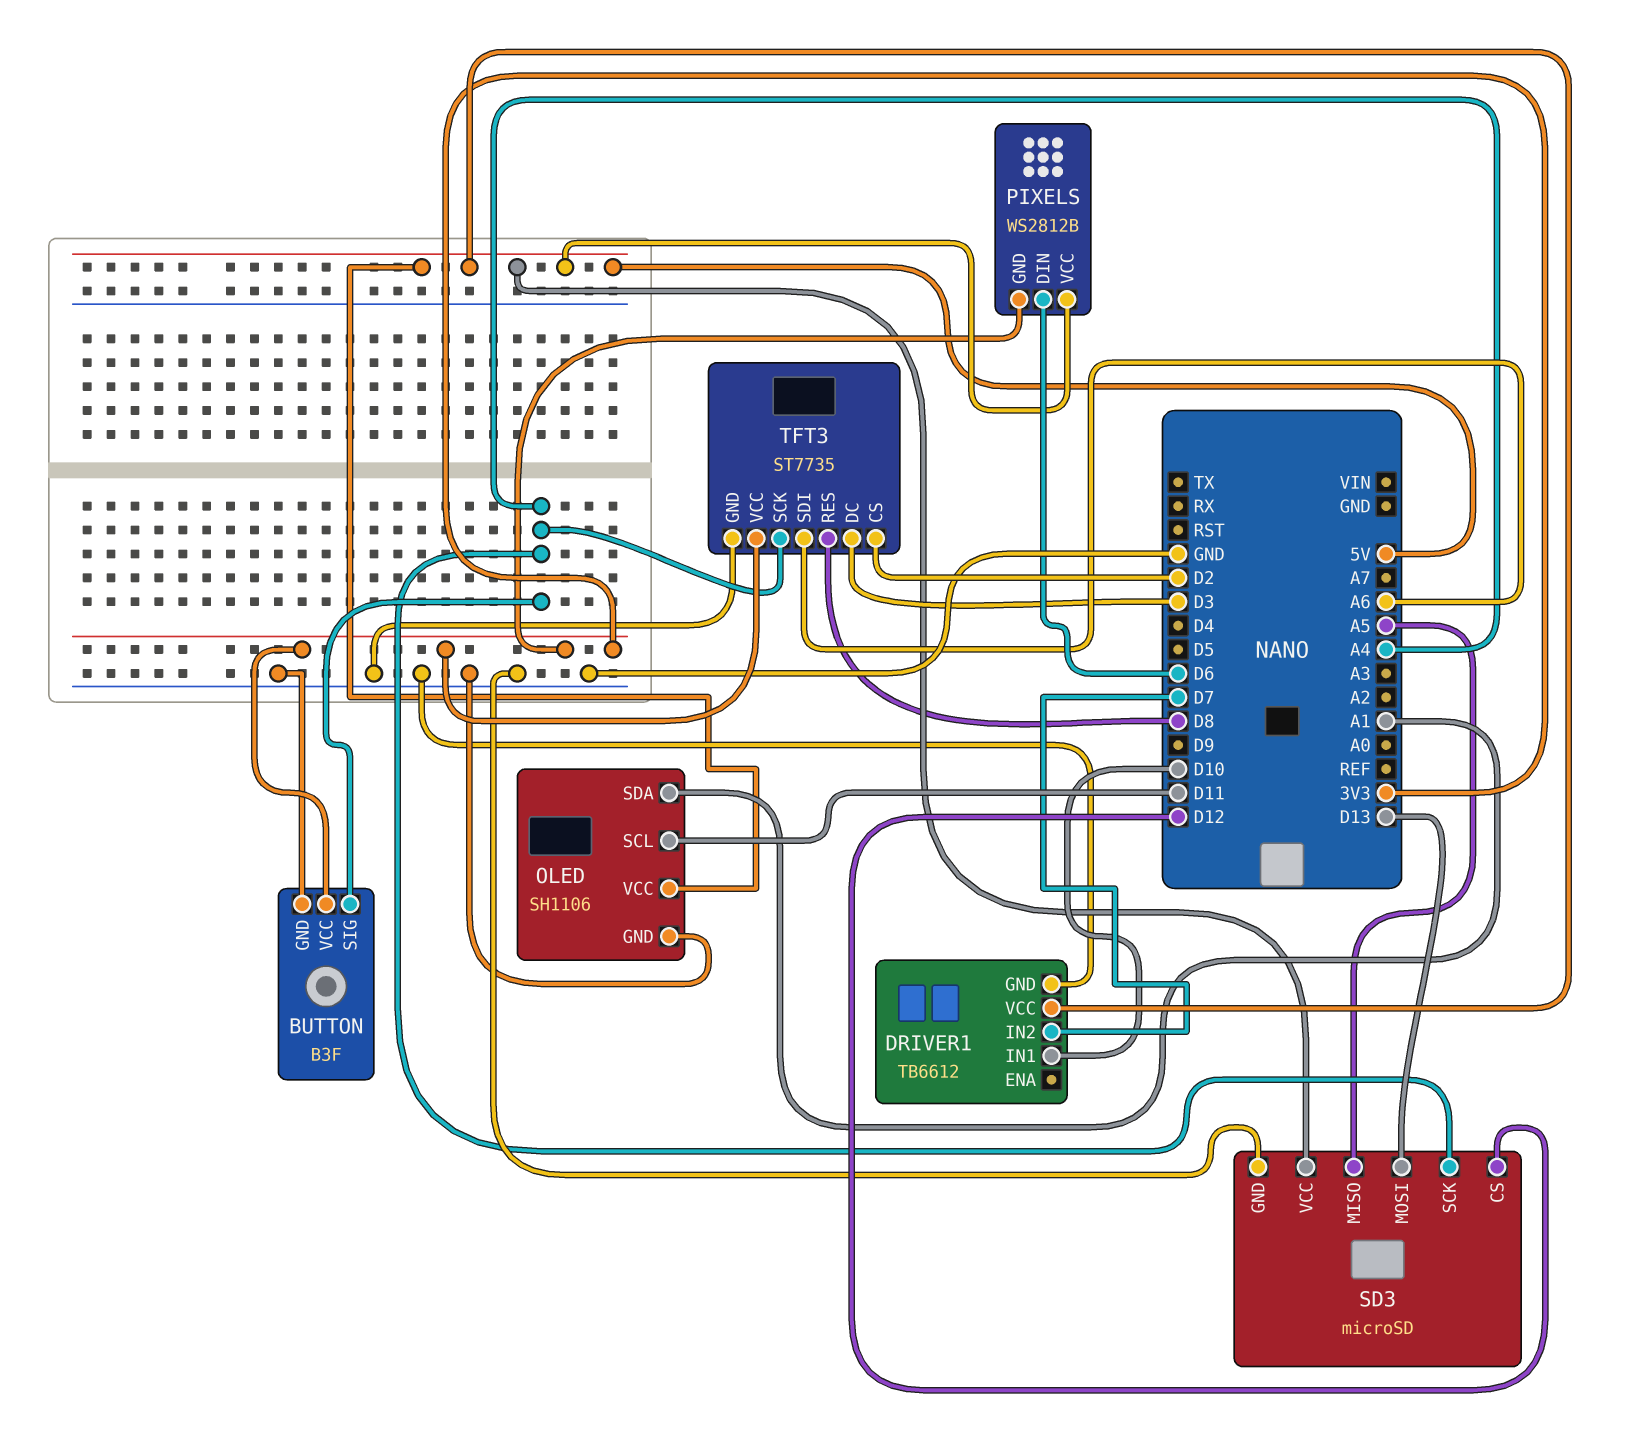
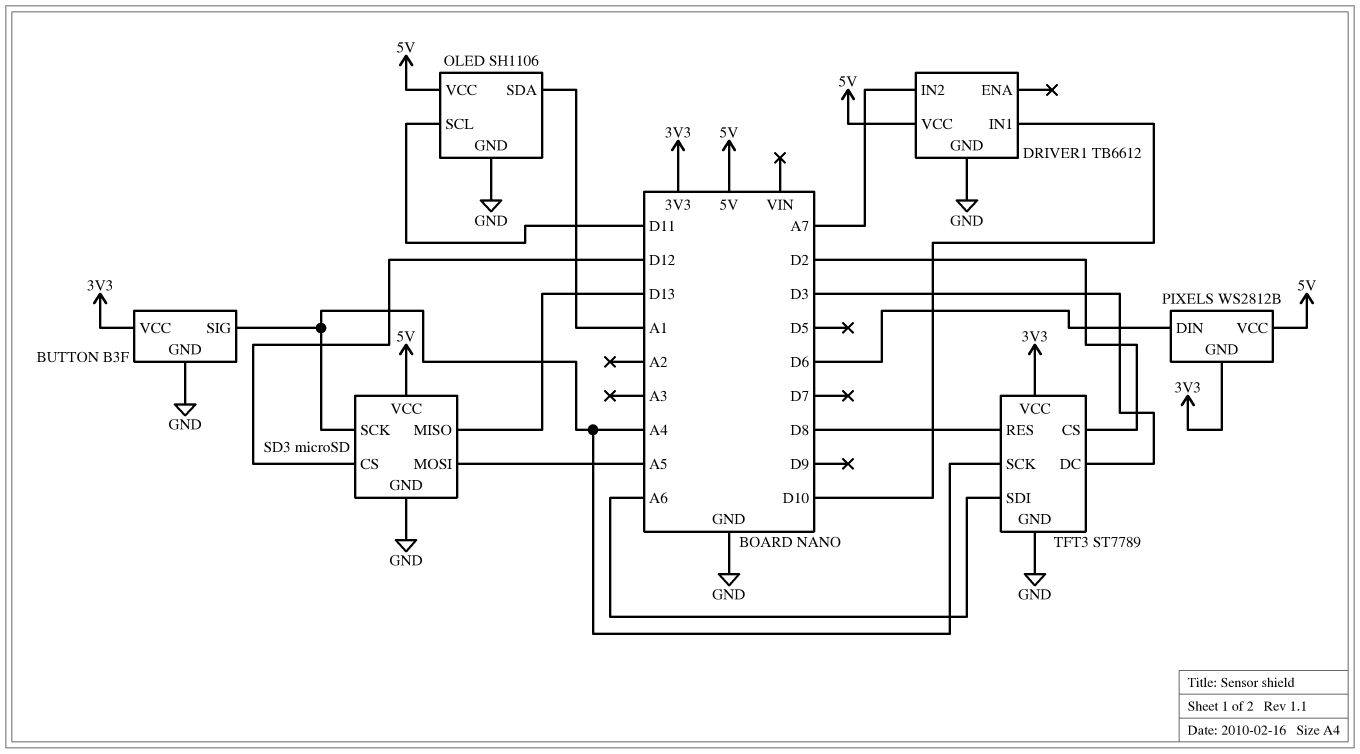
DRIVER1 pin IN2: D7 -> A7
SD3 pin MISO: A5 -> D13
SD3 pin MOSI: D13 -> A5
TFT3: ST7735 -> ST7789

